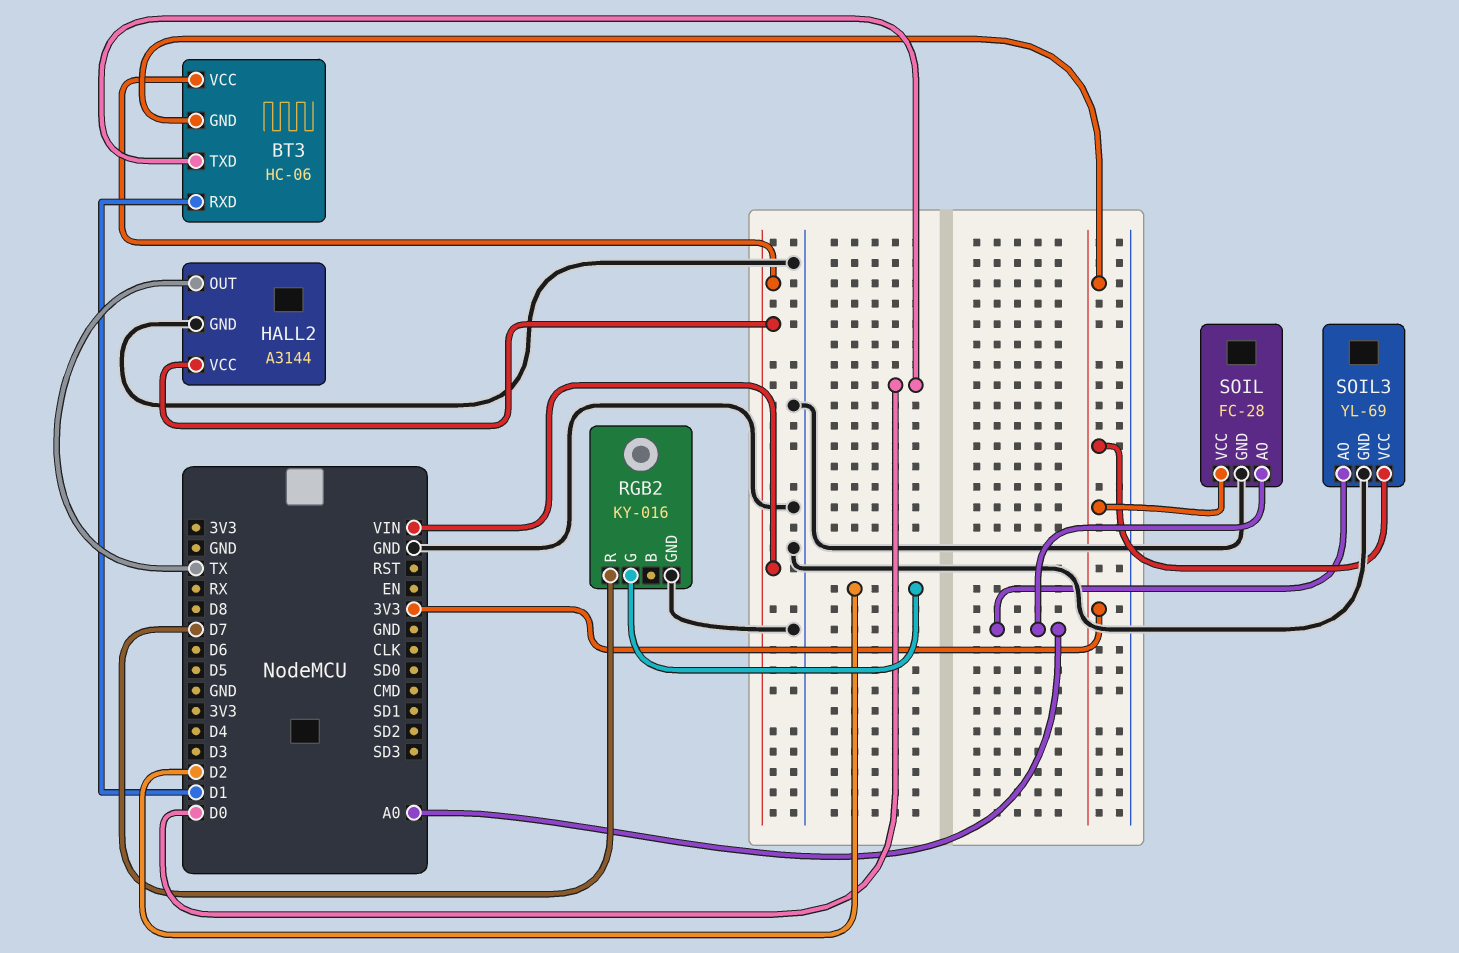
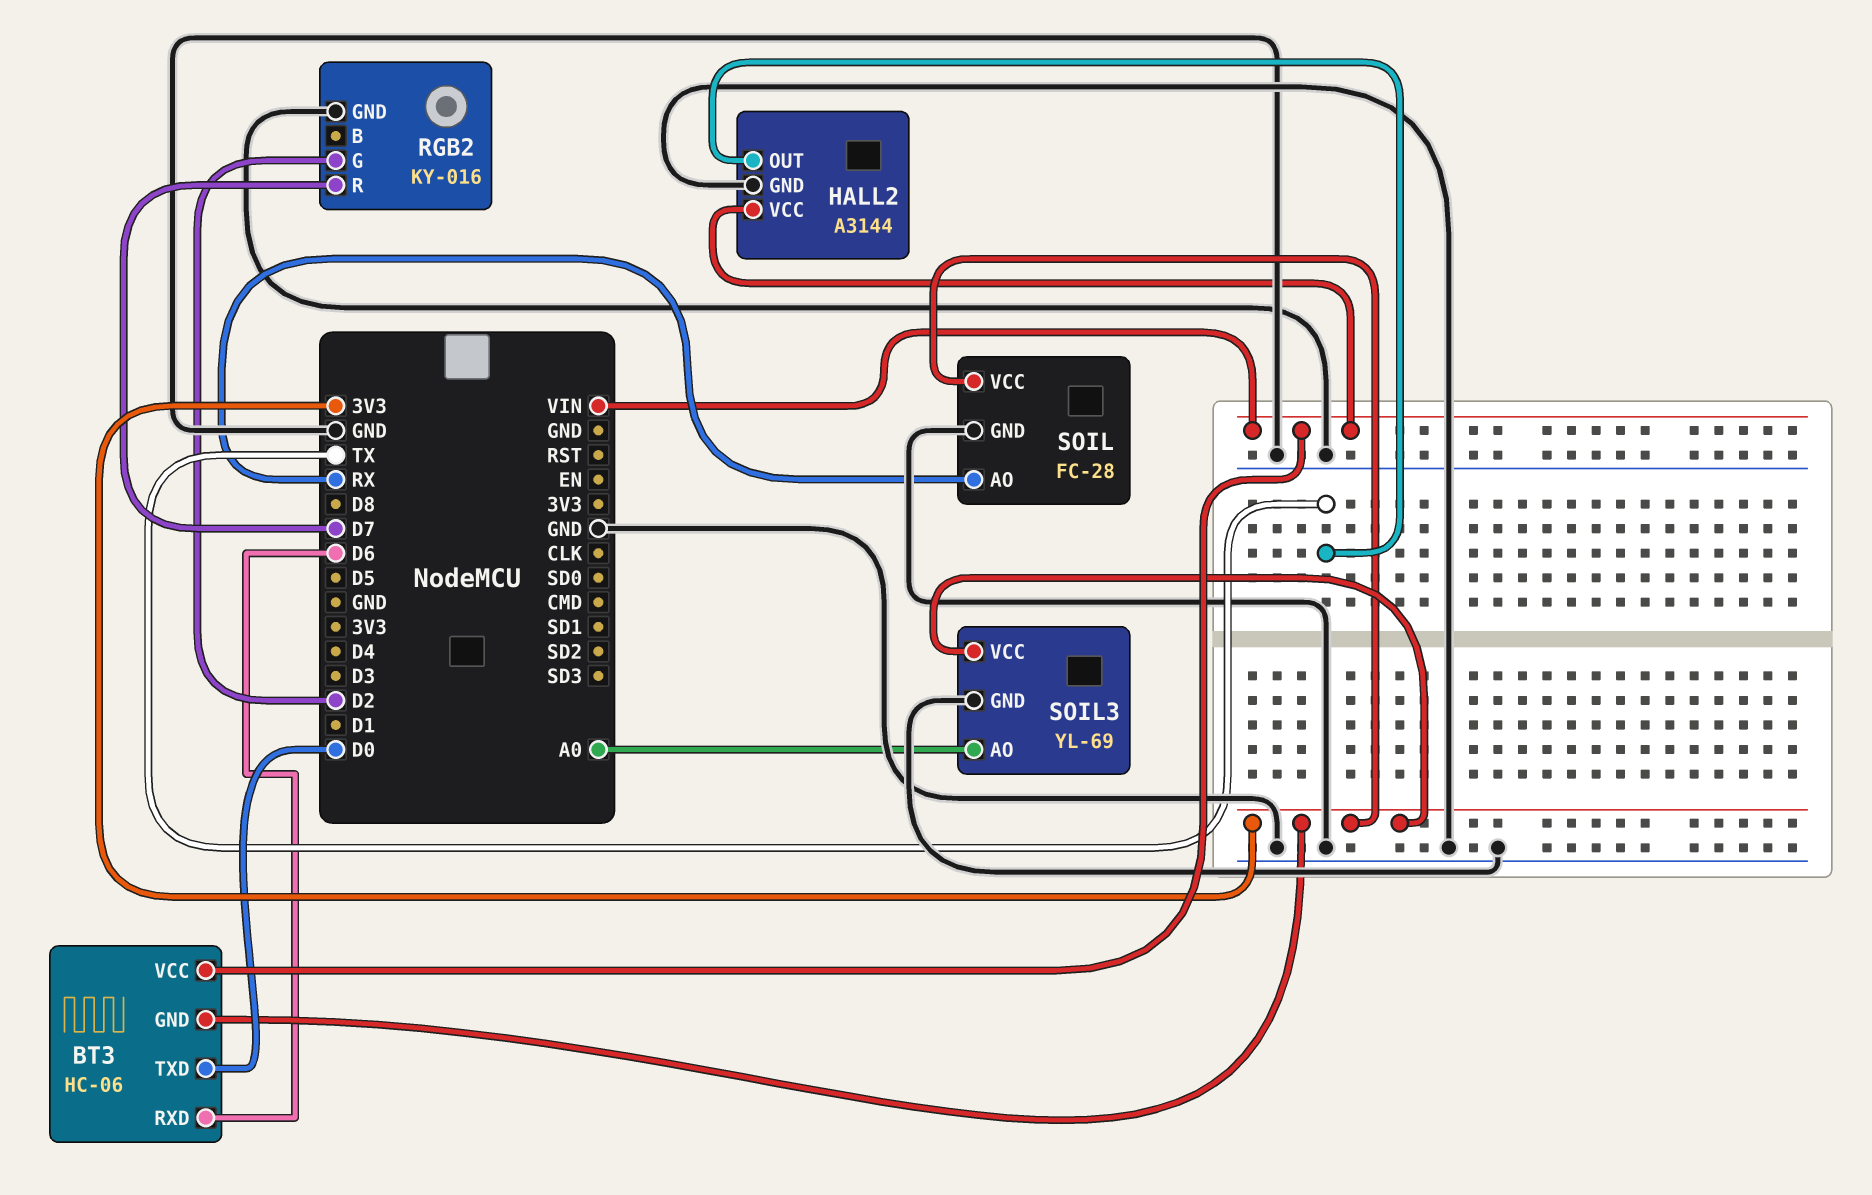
BT3 pin RXD: D1 -> D6
SOIL pin AO: A0 -> RX

